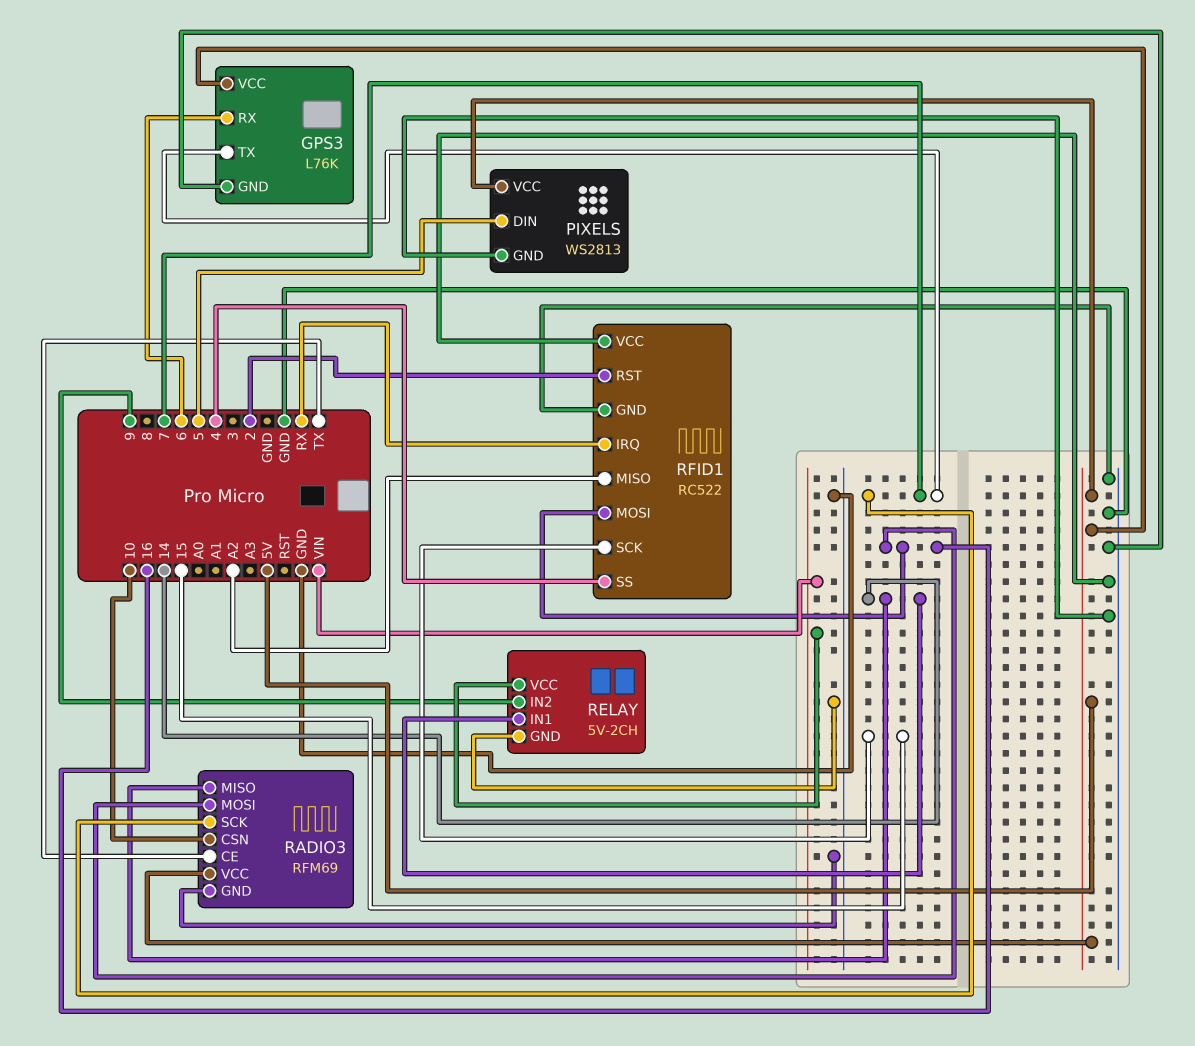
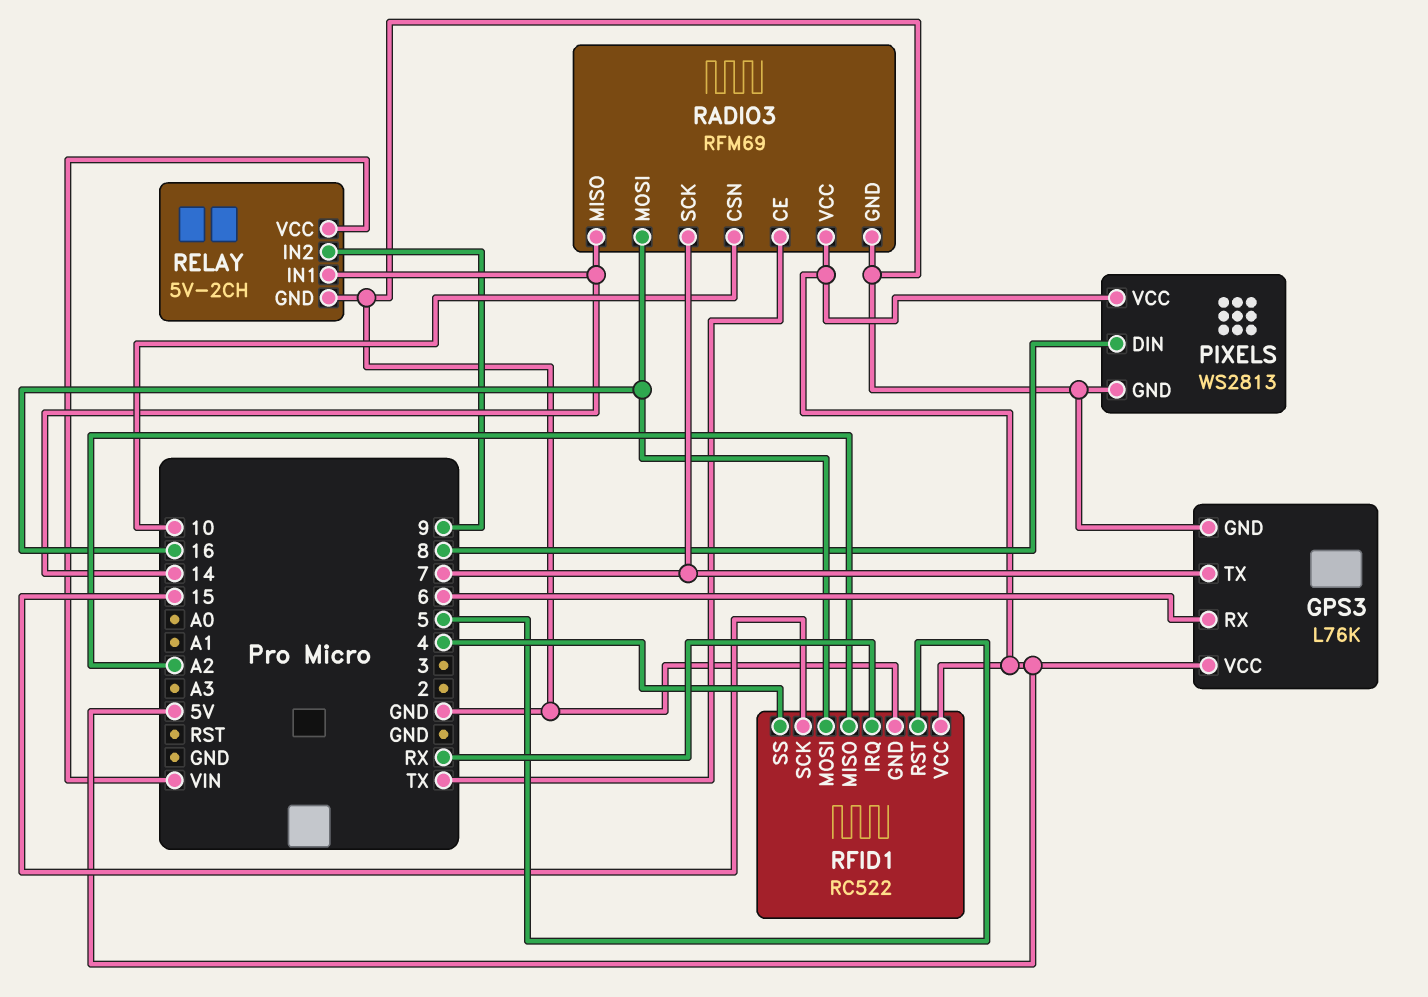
PIXELS pin DIN: 5 -> 8
RFID1 pin RST: 2 -> 5
RFID1 pin VCC: GND -> 5V

